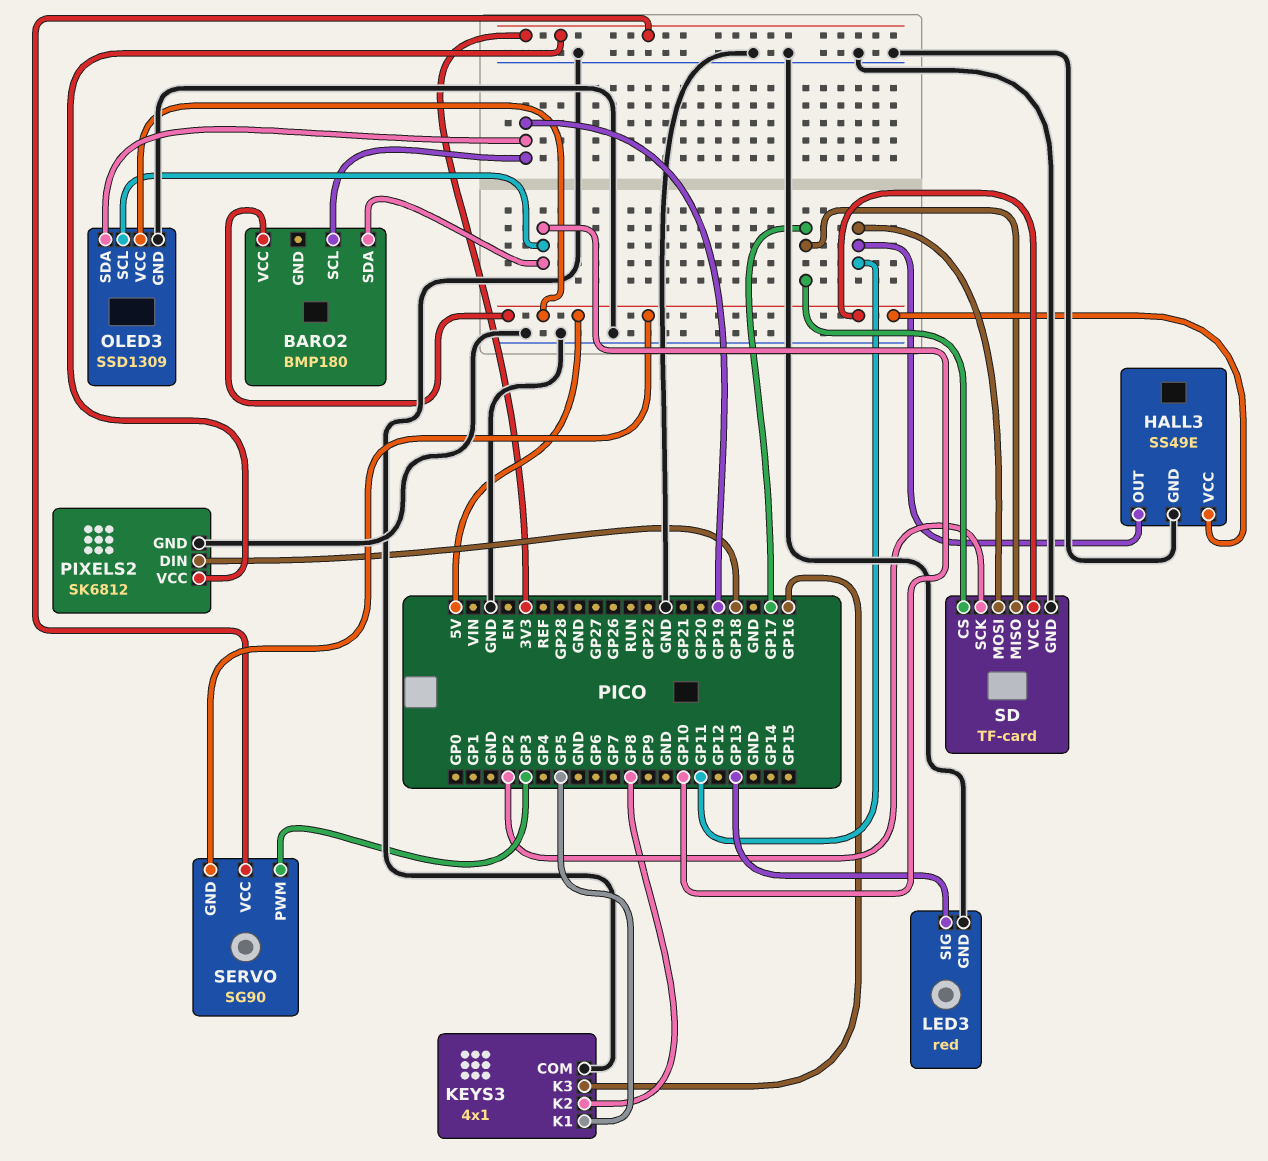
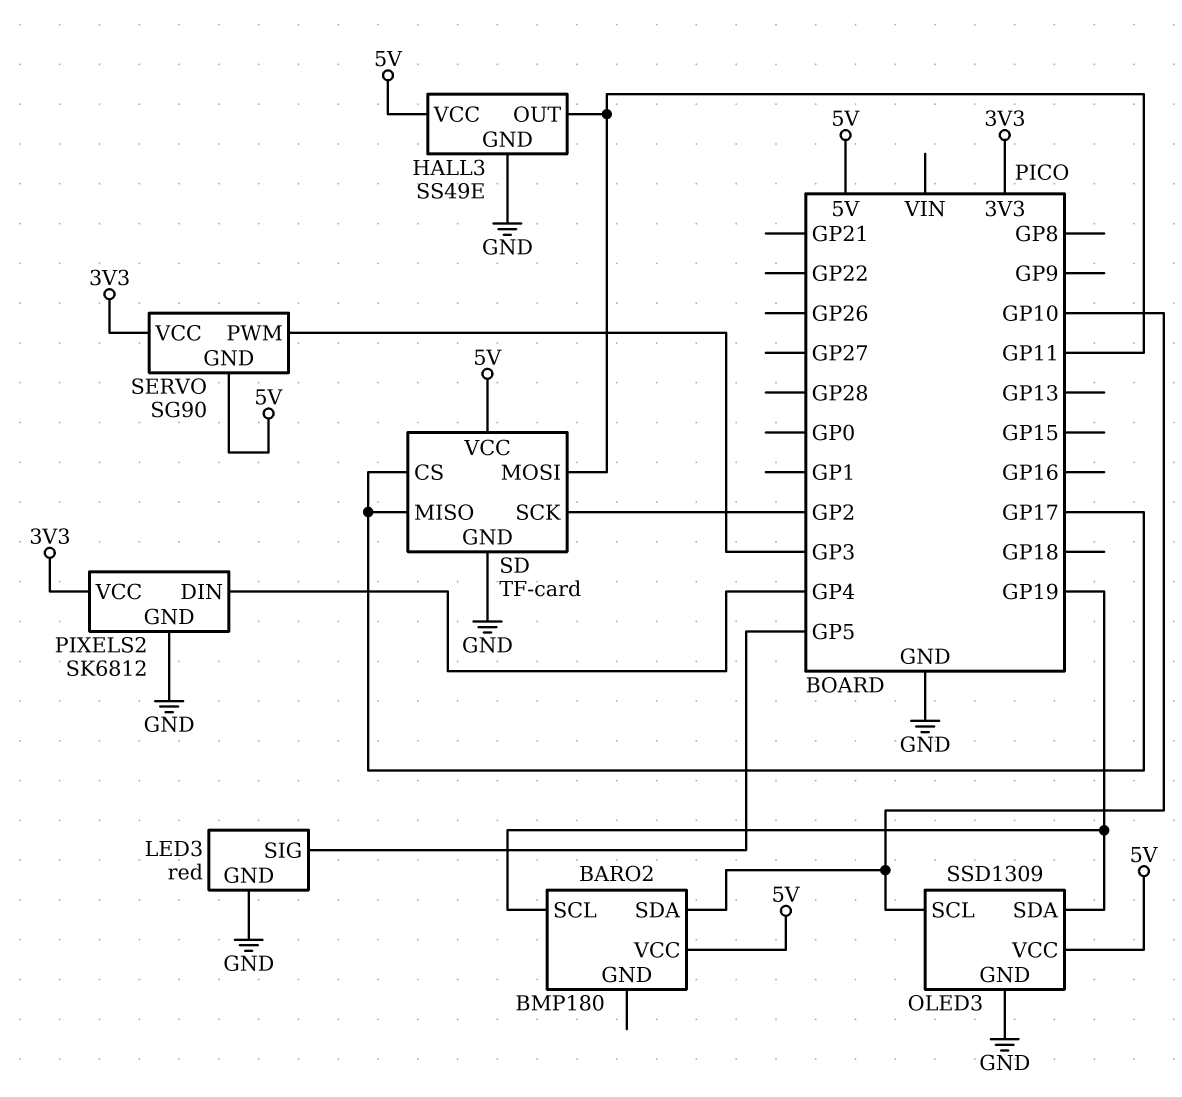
KEYS3: 4x1 -> none
KEYS3 pin COM: GND -> none
KEYS3 pin K1: GP5 -> none
KEYS3 pin K2: GP8 -> none
KEYS3 pin K3: GP16 -> none
LED3 pin SIG: GP13 -> GP5
PIXELS2 pin DIN: GP18 -> GP4

